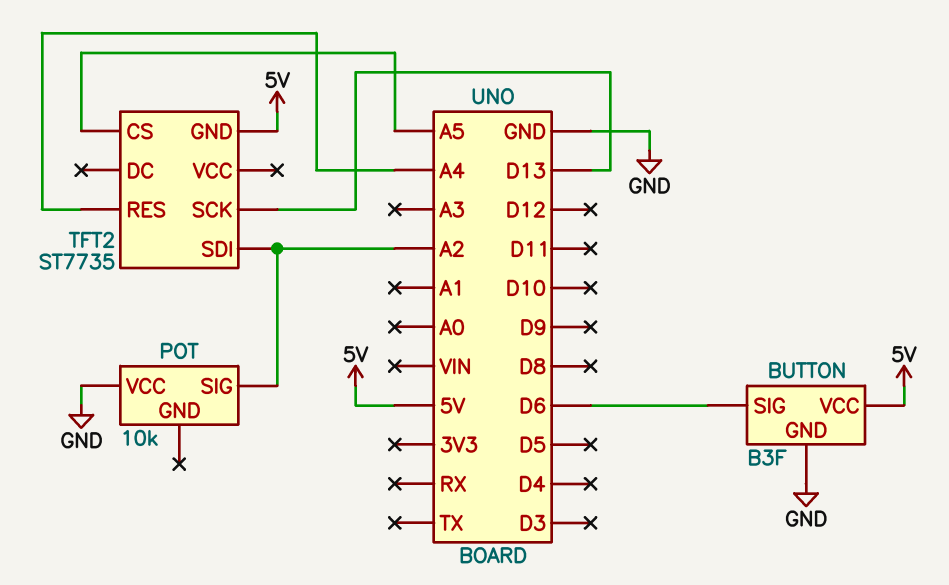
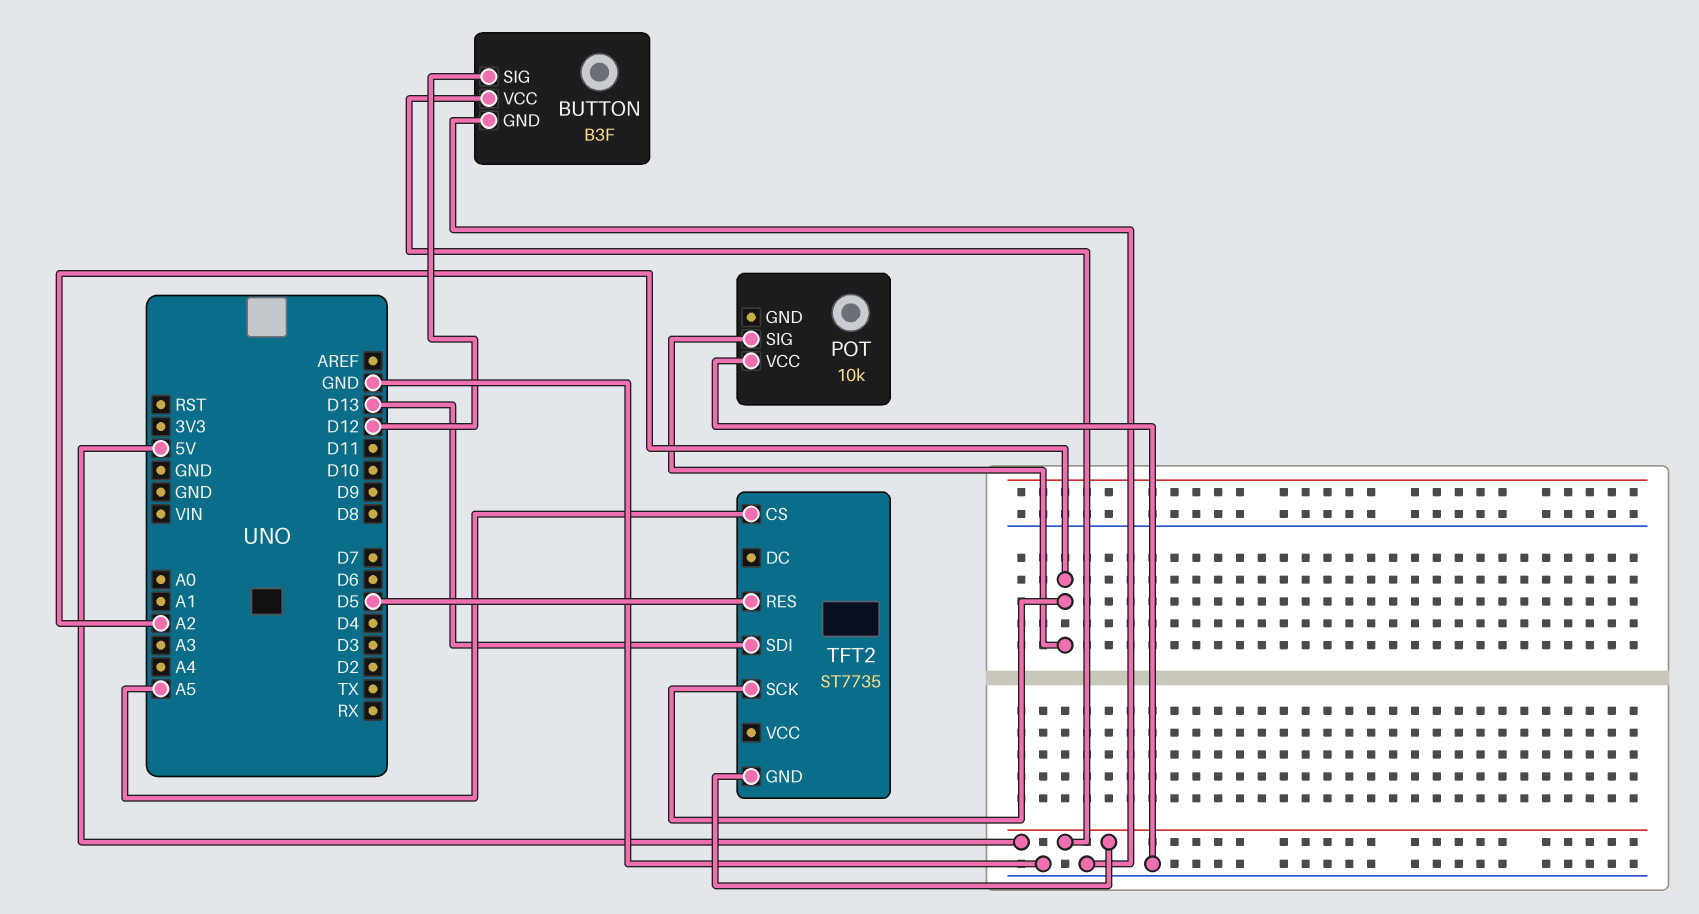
BUTTON pin SIG: D6 -> D12
TFT2 pin RES: A4 -> D5
TFT2 pin SCK: D13 -> A2
TFT2 pin SDI: A2 -> D13

